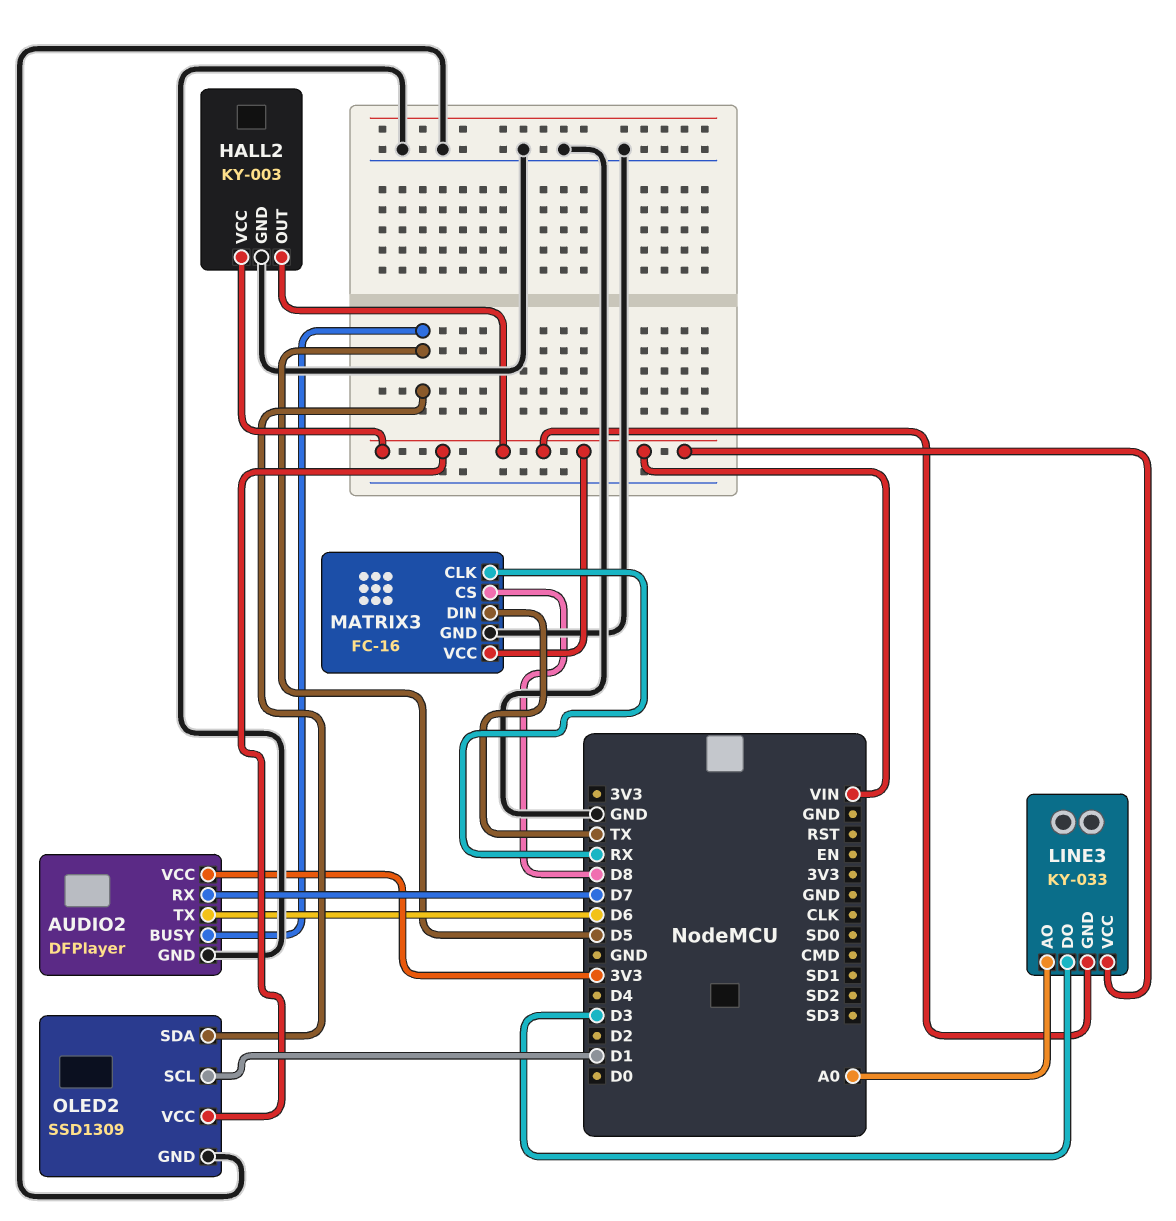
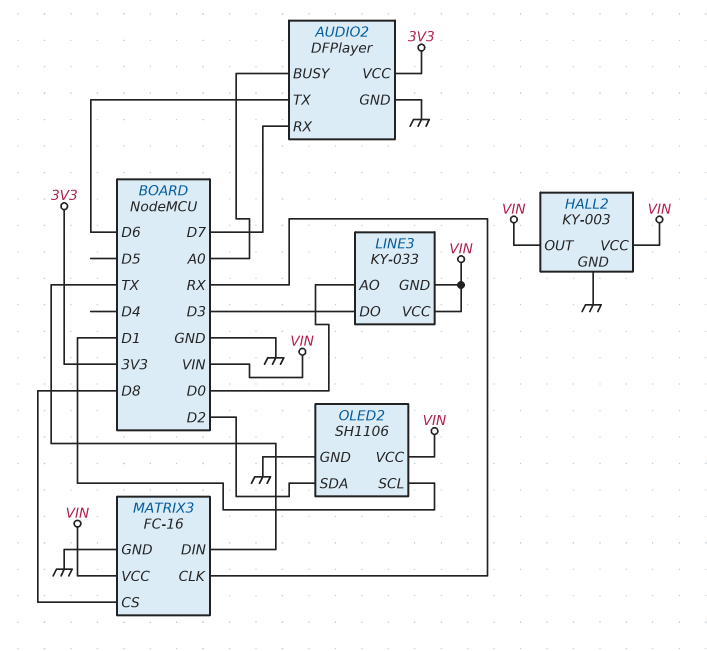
AUDIO2 pin BUSY: D5 -> A0
LINE3 pin AO: A0 -> D0
OLED2: SSD1309 -> SH1106
OLED2 pin SDA: D5 -> D2

